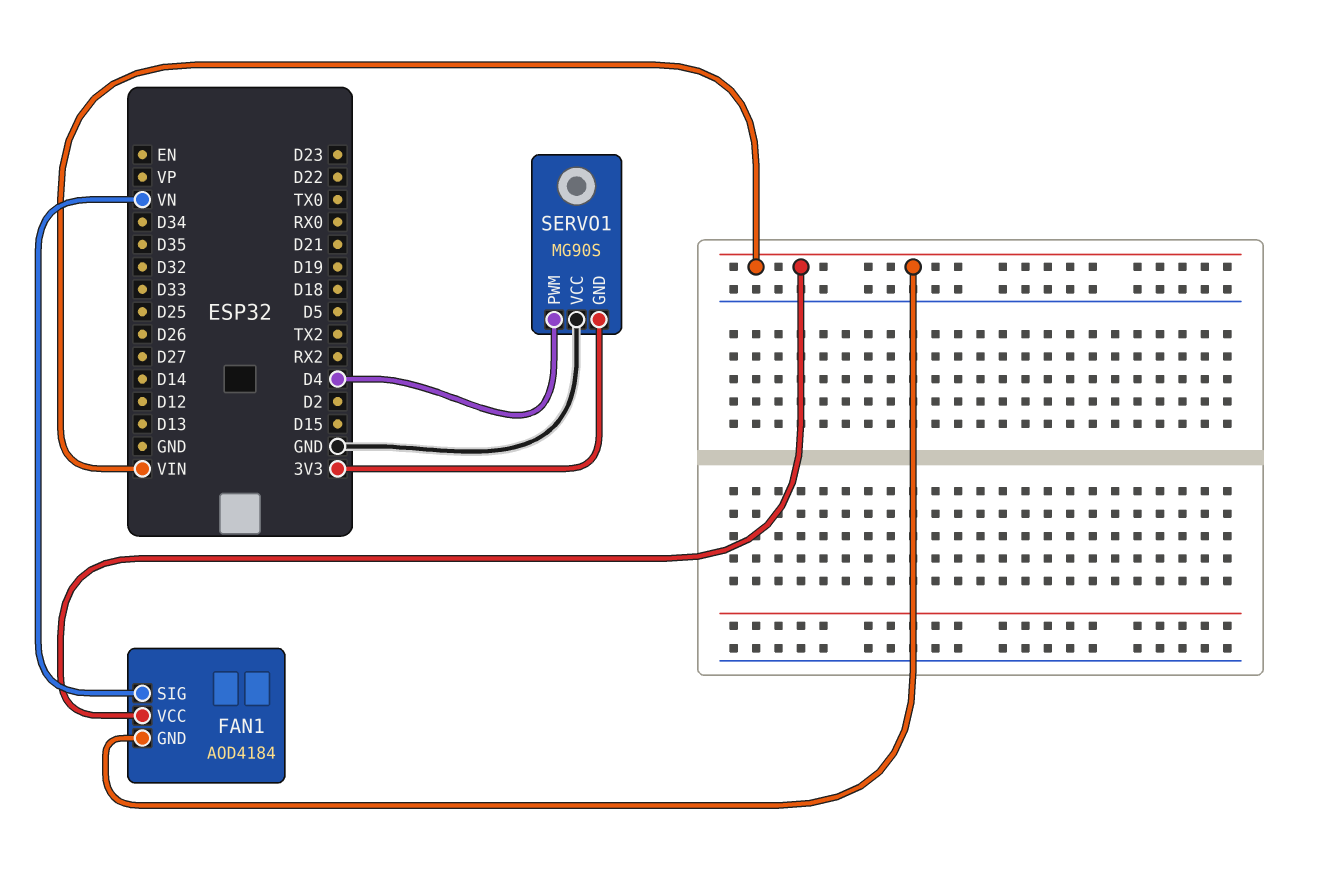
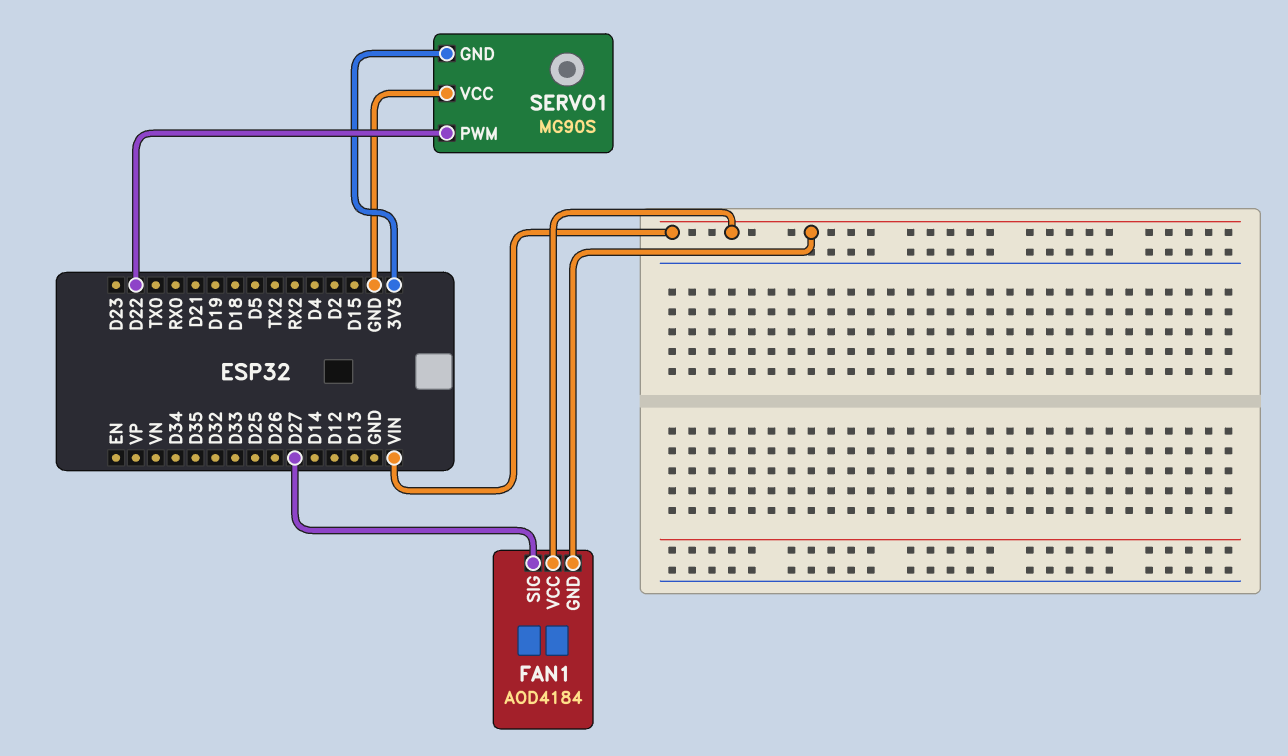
FAN1 pin SIG: VN -> D27
SERVO1 pin PWM: D4 -> D22

